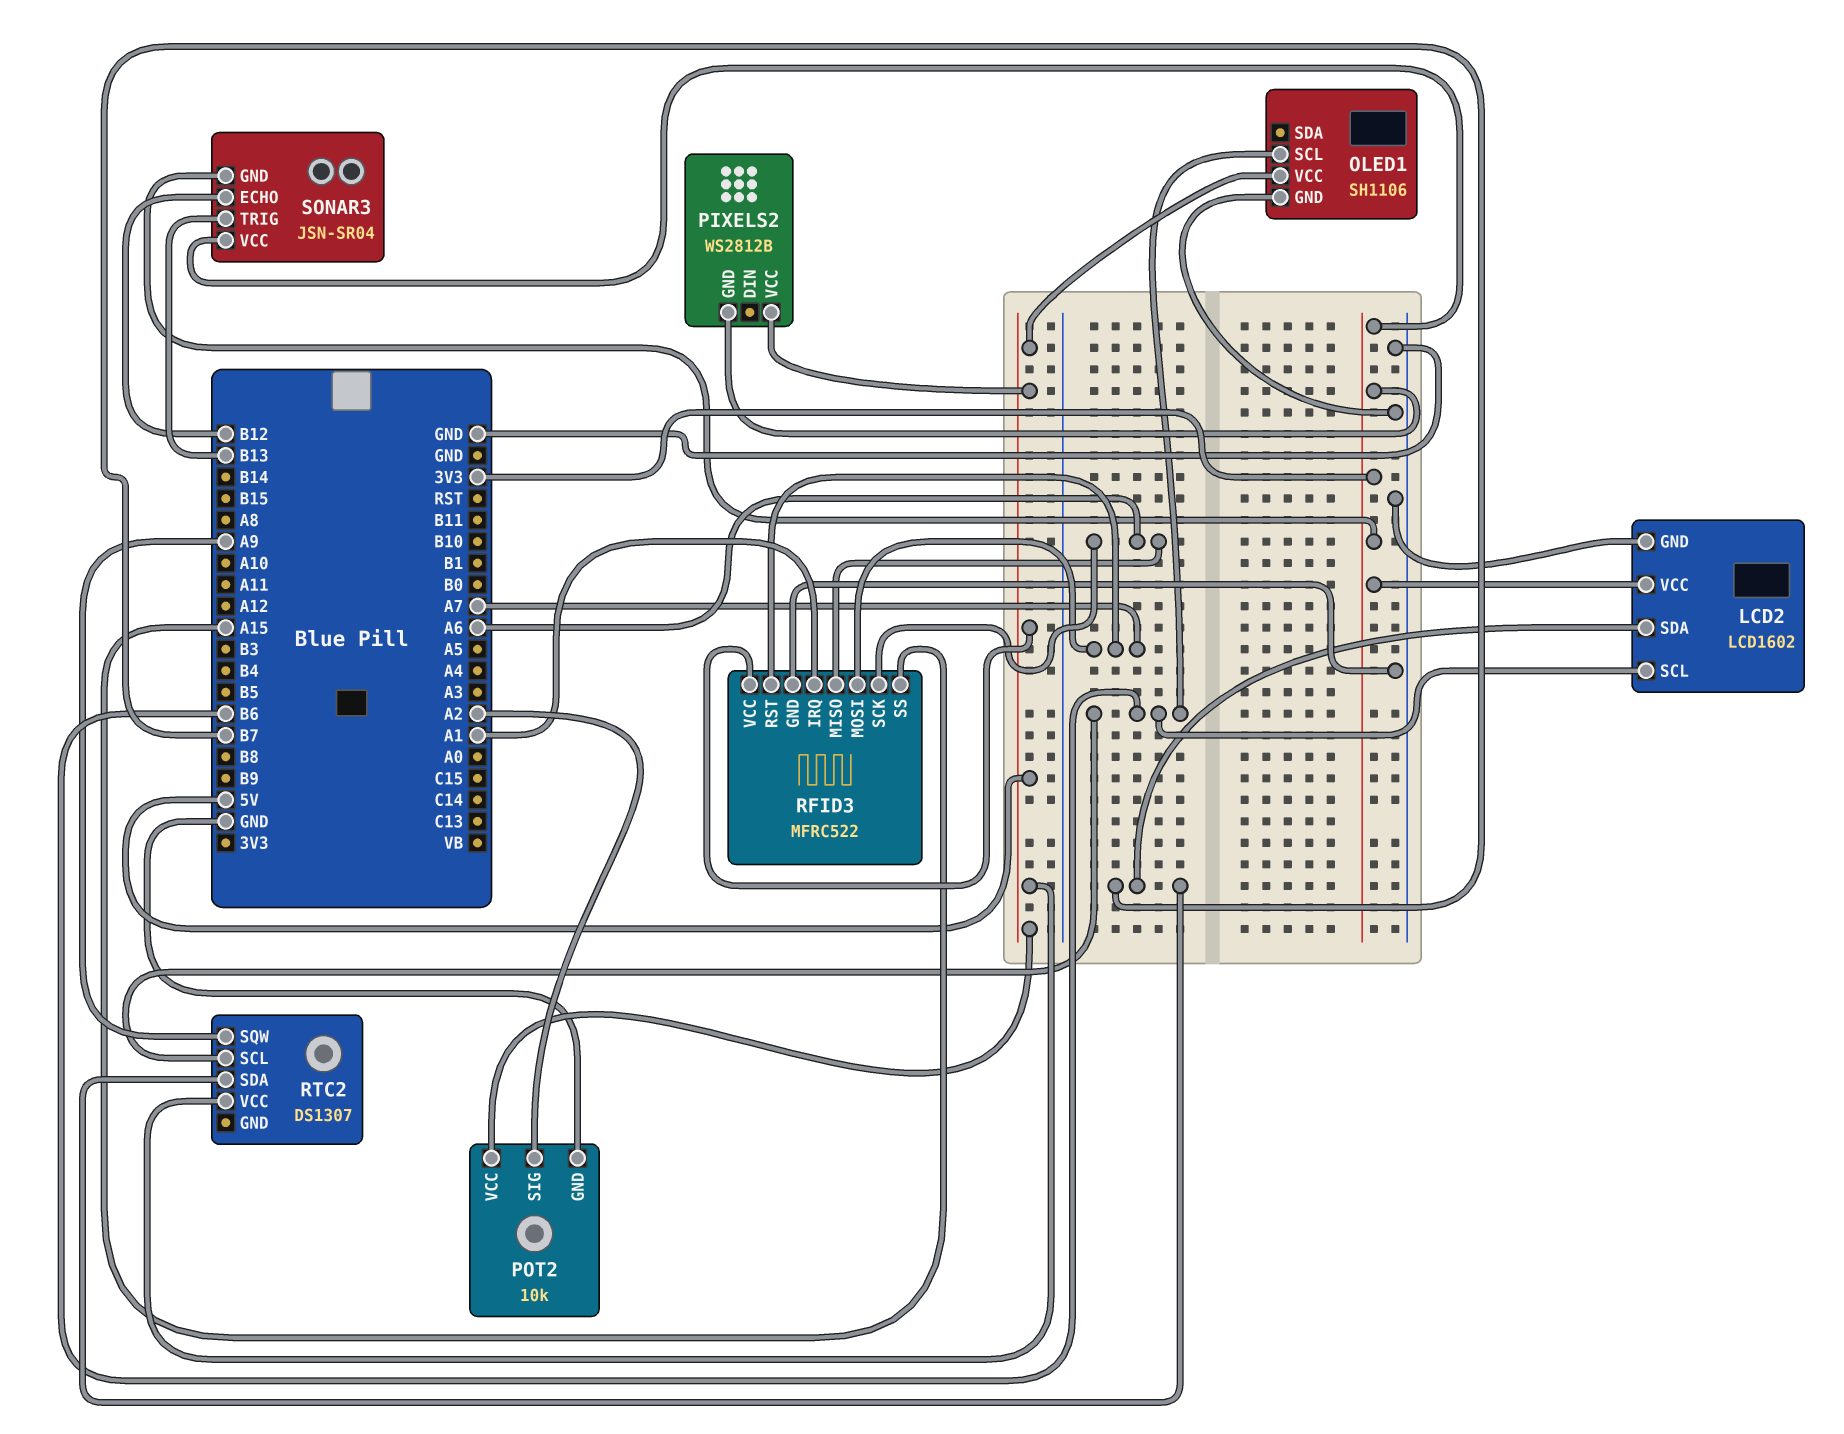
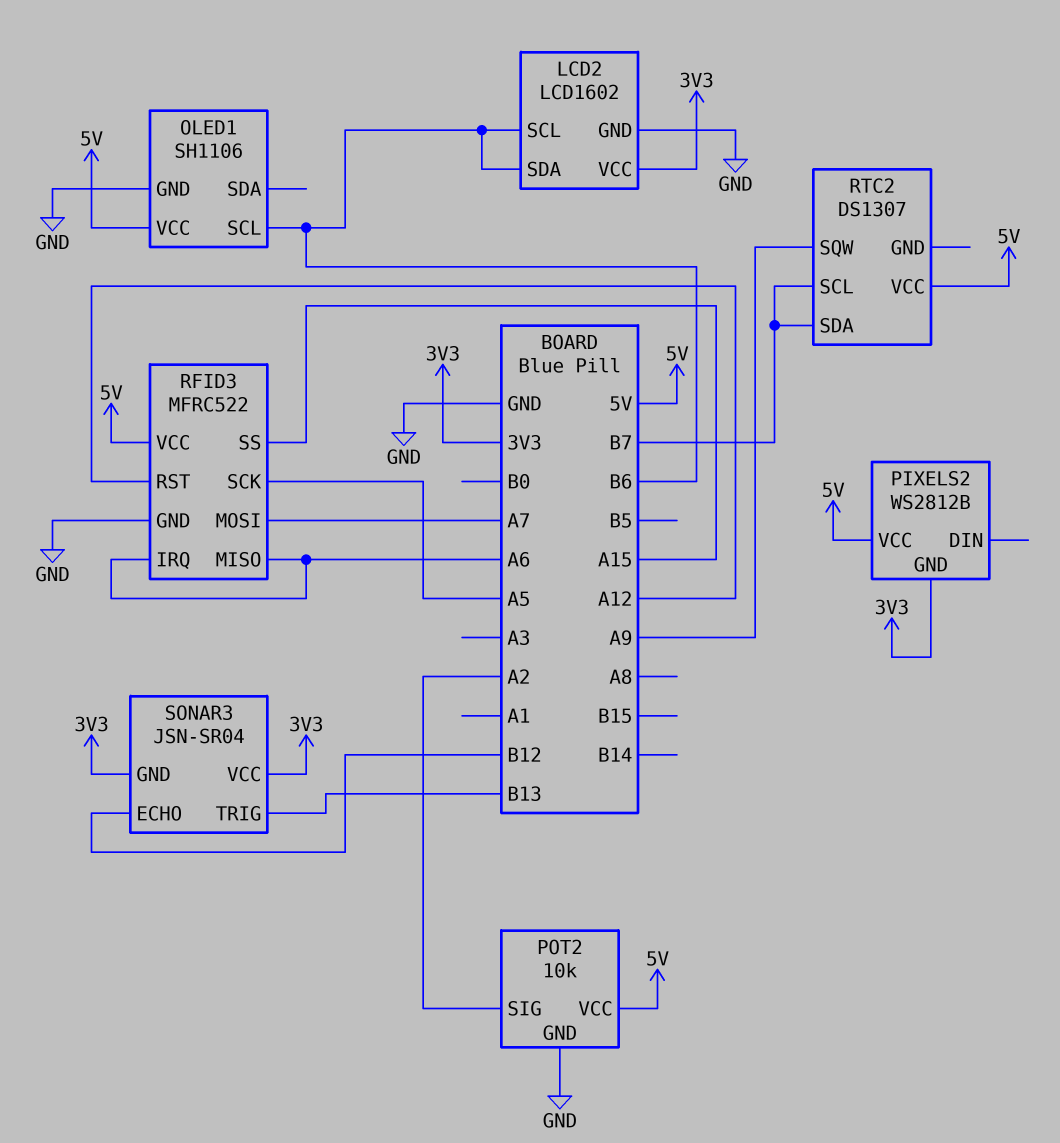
LCD2 pin SDA: B7 -> B6
RFID3 pin IRQ: A1 -> A6
RFID3 pin RST: A7 -> A12
RFID3 pin SCK: A6 -> A5
RTC2 pin SCL: B6 -> B7

